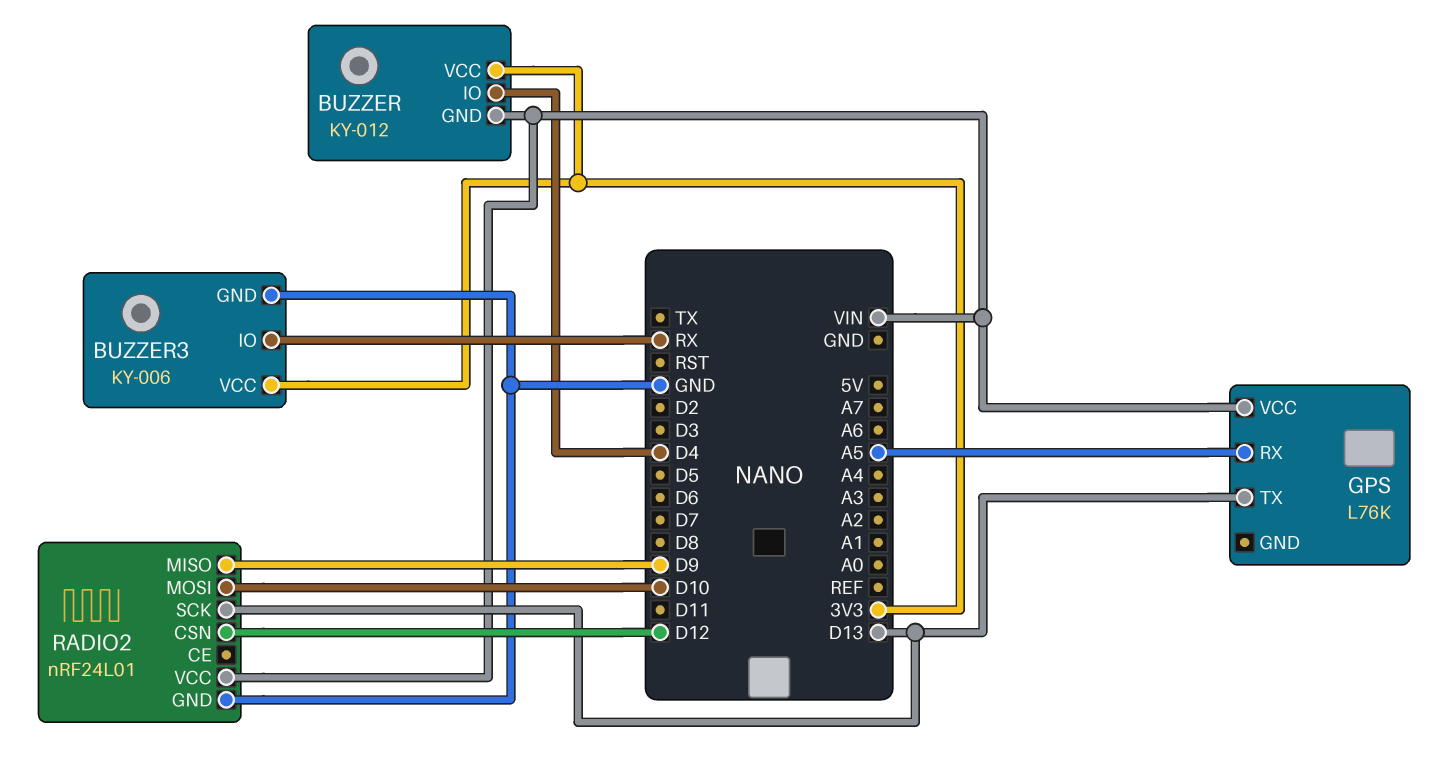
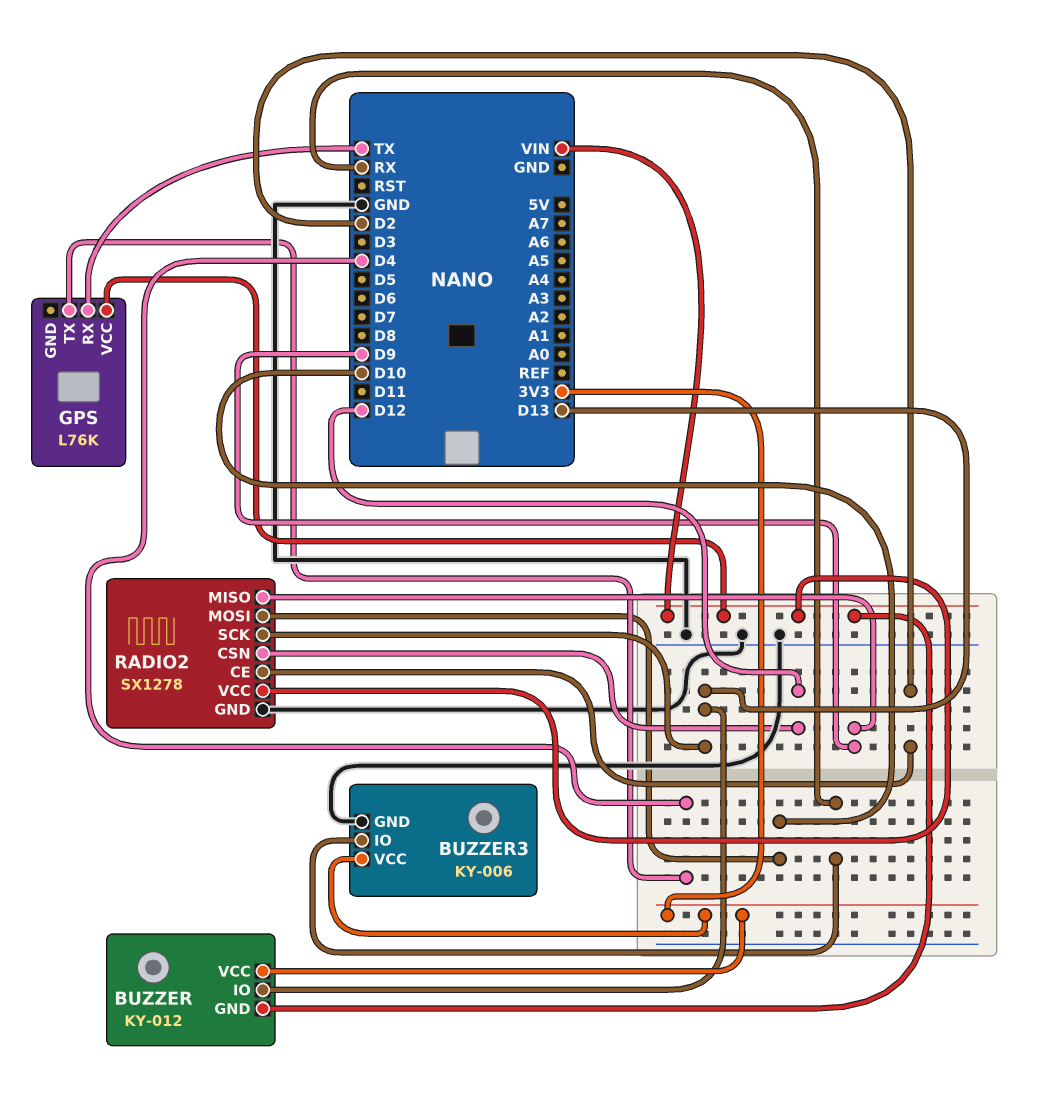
BUZZER pin IO: D4 -> D13
GPS pin RX: A5 -> TX
GPS pin TX: D13 -> D4
RADIO2: nRF24L01 -> SX1278
RADIO2 pin CE: none -> D2

